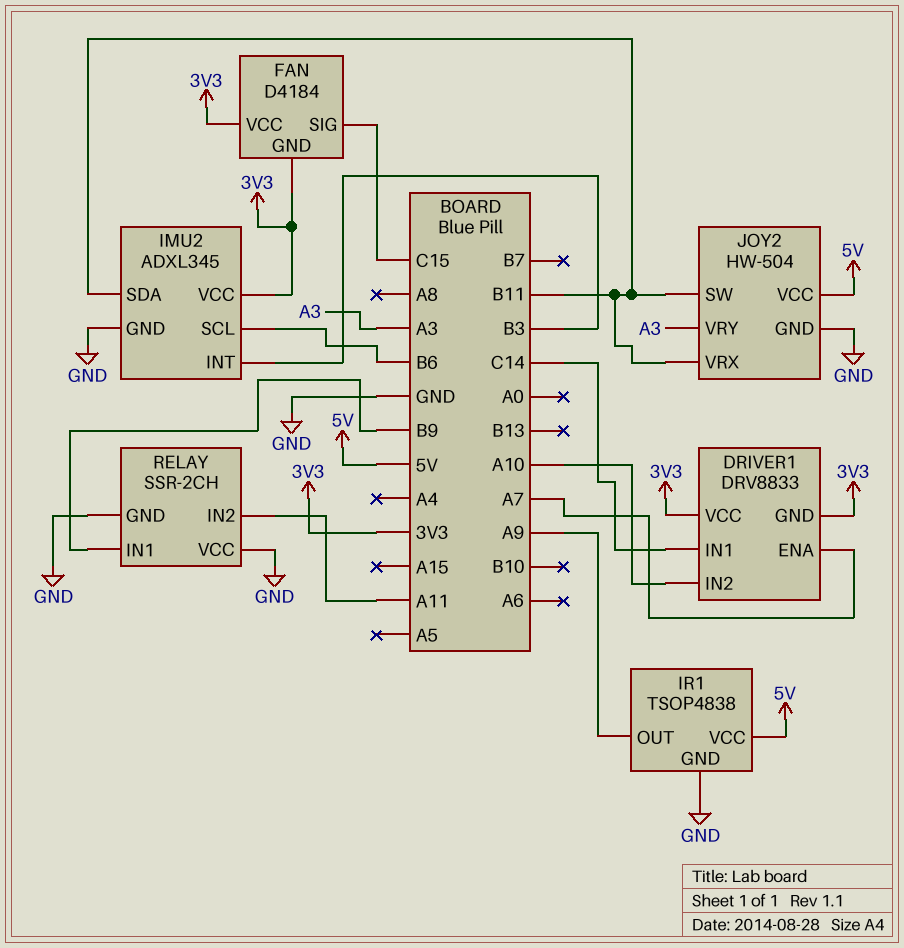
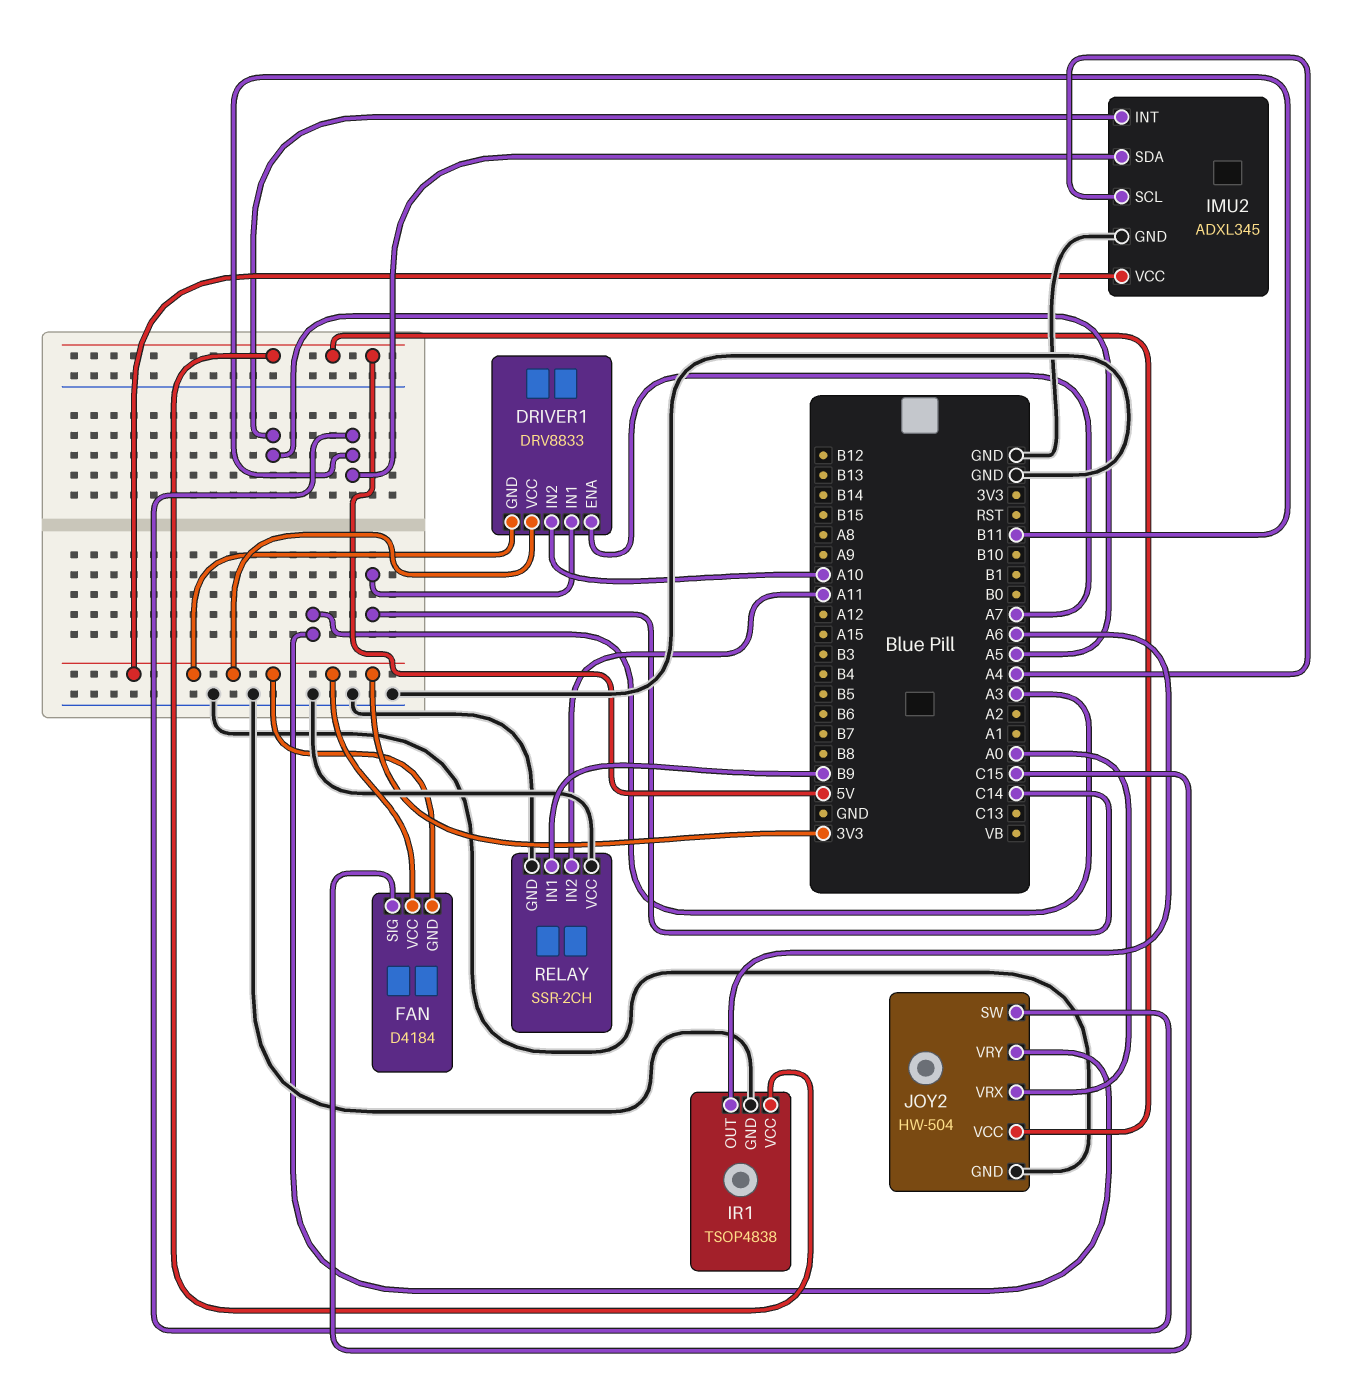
IMU2 pin INT: B3 -> A5
IMU2 pin SCL: B6 -> A4
IR1 pin OUT: A9 -> A6
JOY2 pin VRX: B11 -> A0

